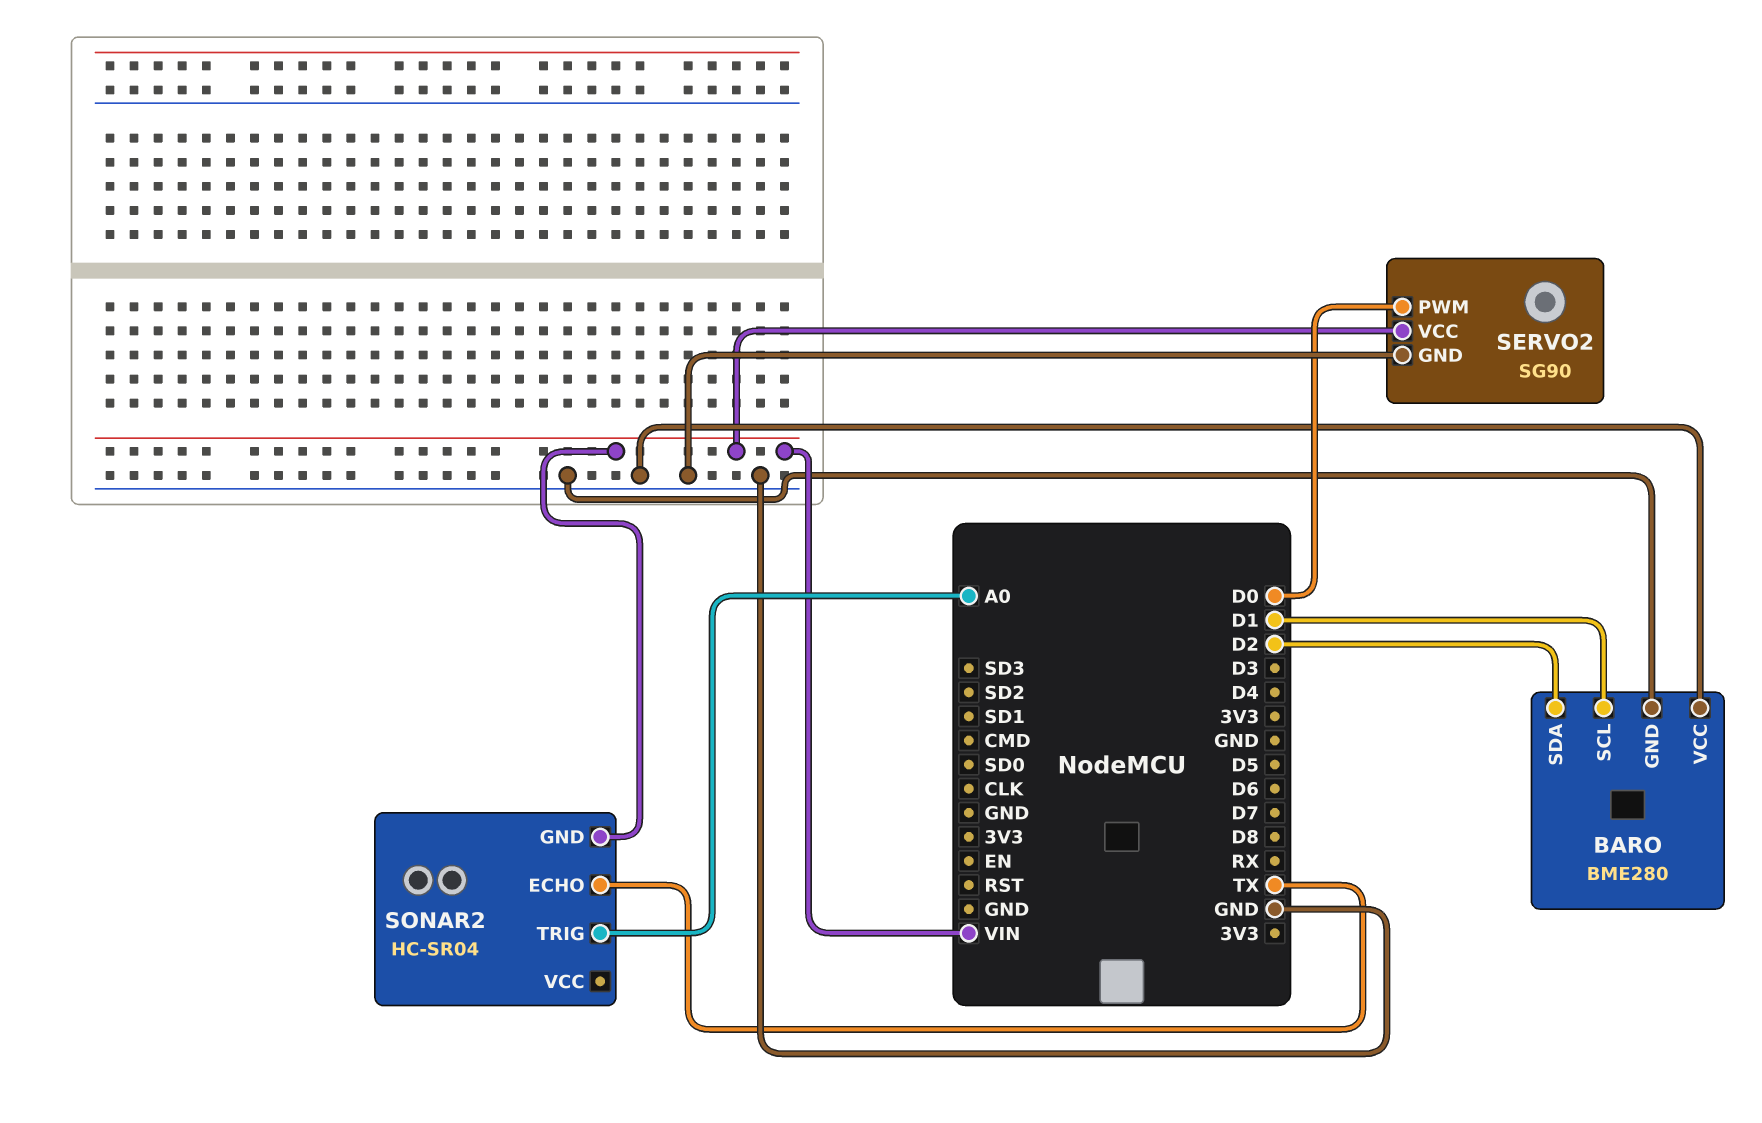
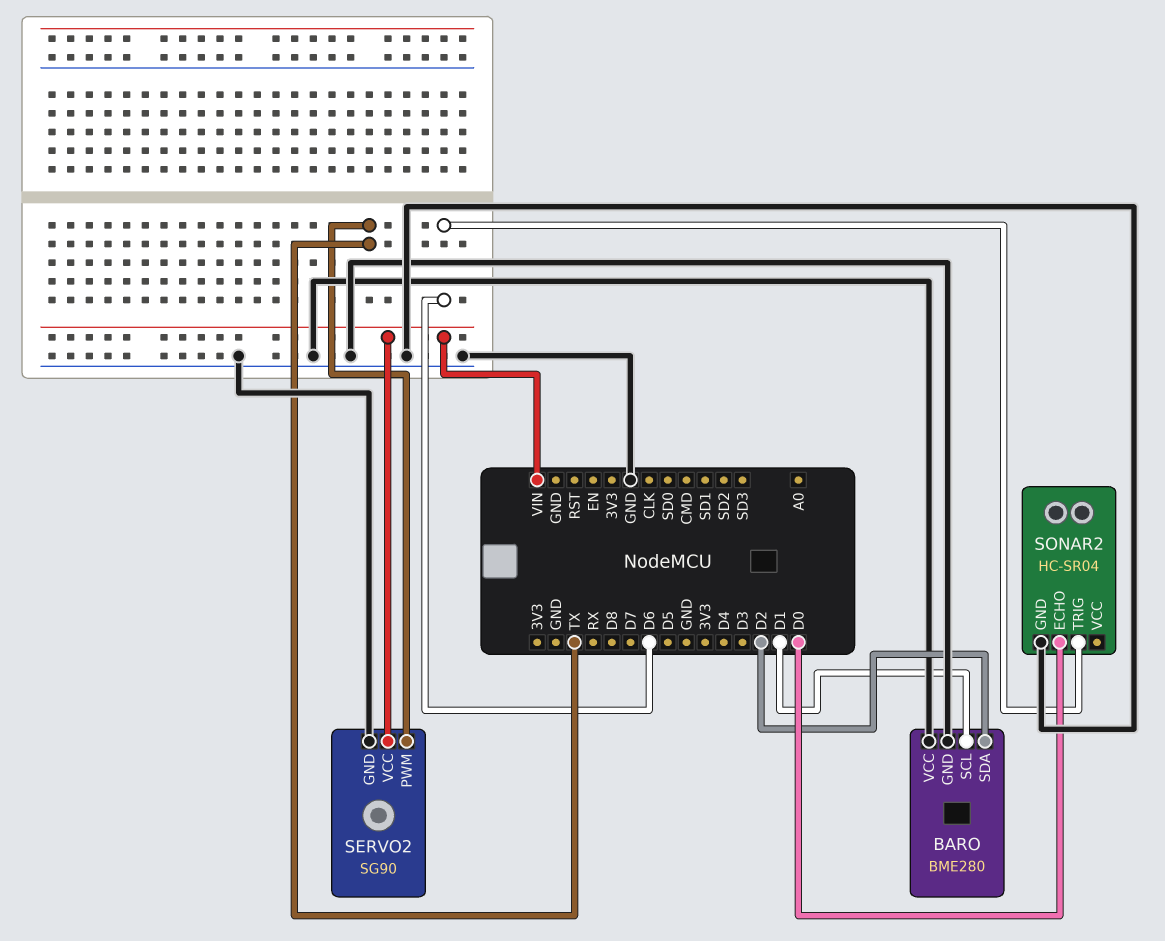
SERVO2 pin PWM: D0 -> TX
SONAR2 pin ECHO: TX -> D0
SONAR2 pin GND: VIN -> GND
SONAR2 pin TRIG: A0 -> D6

